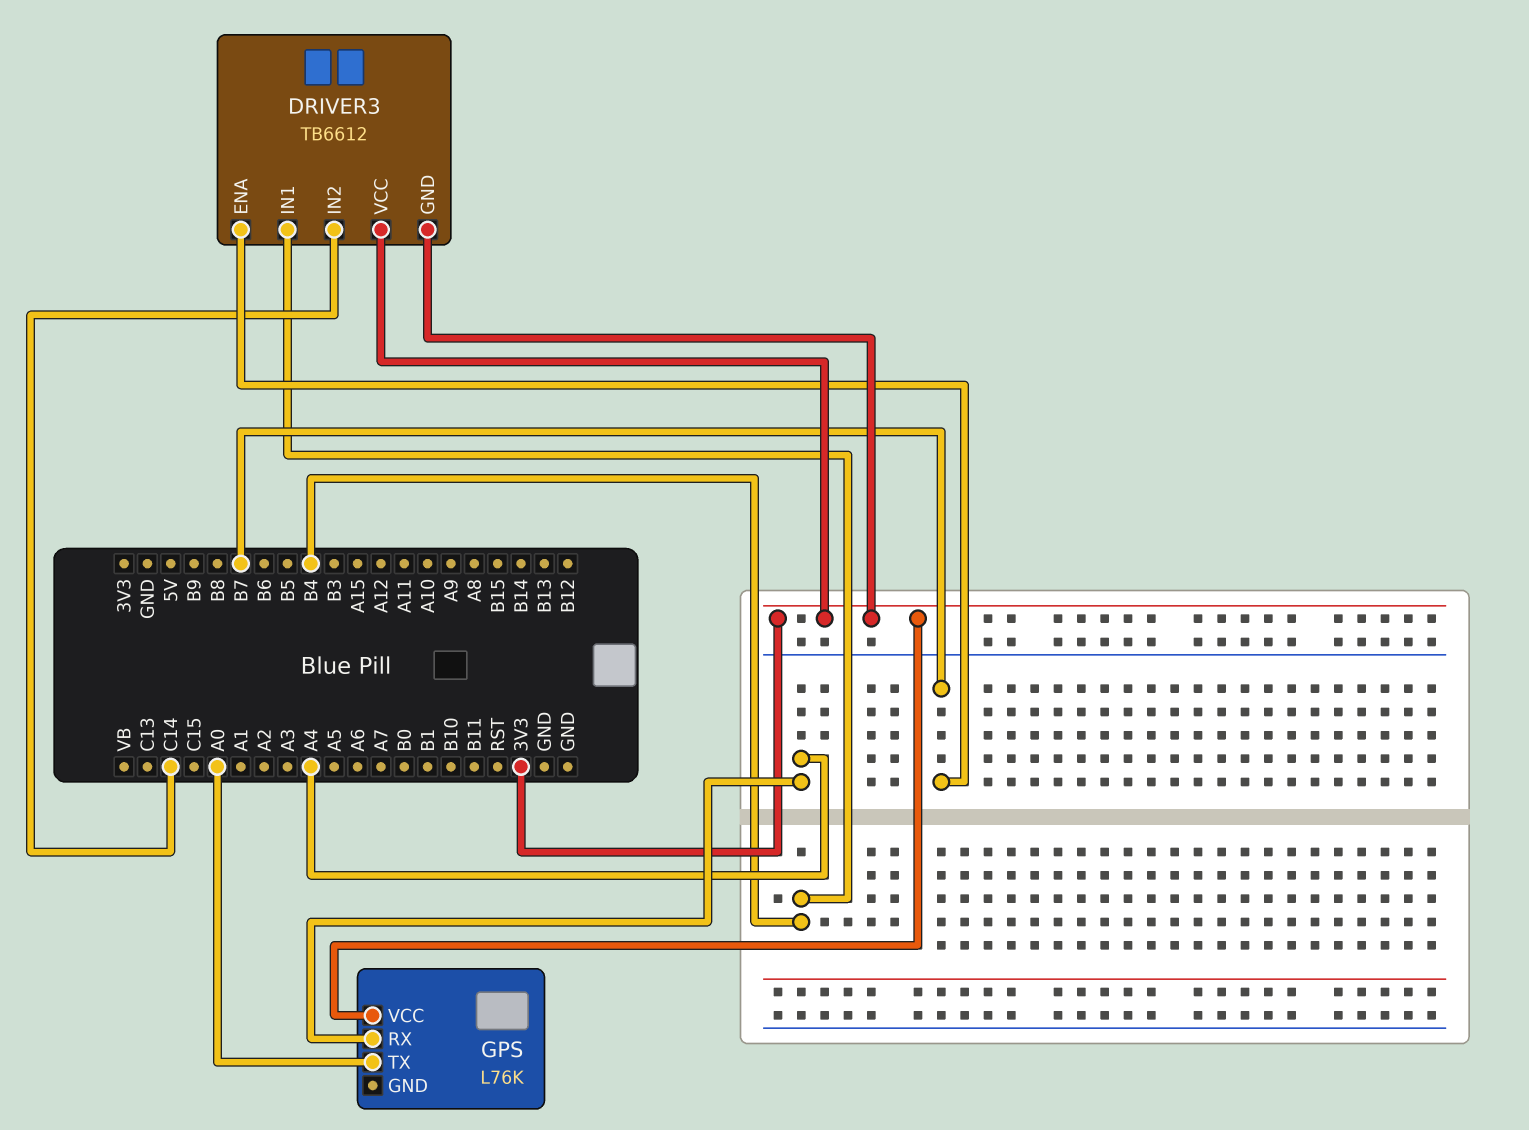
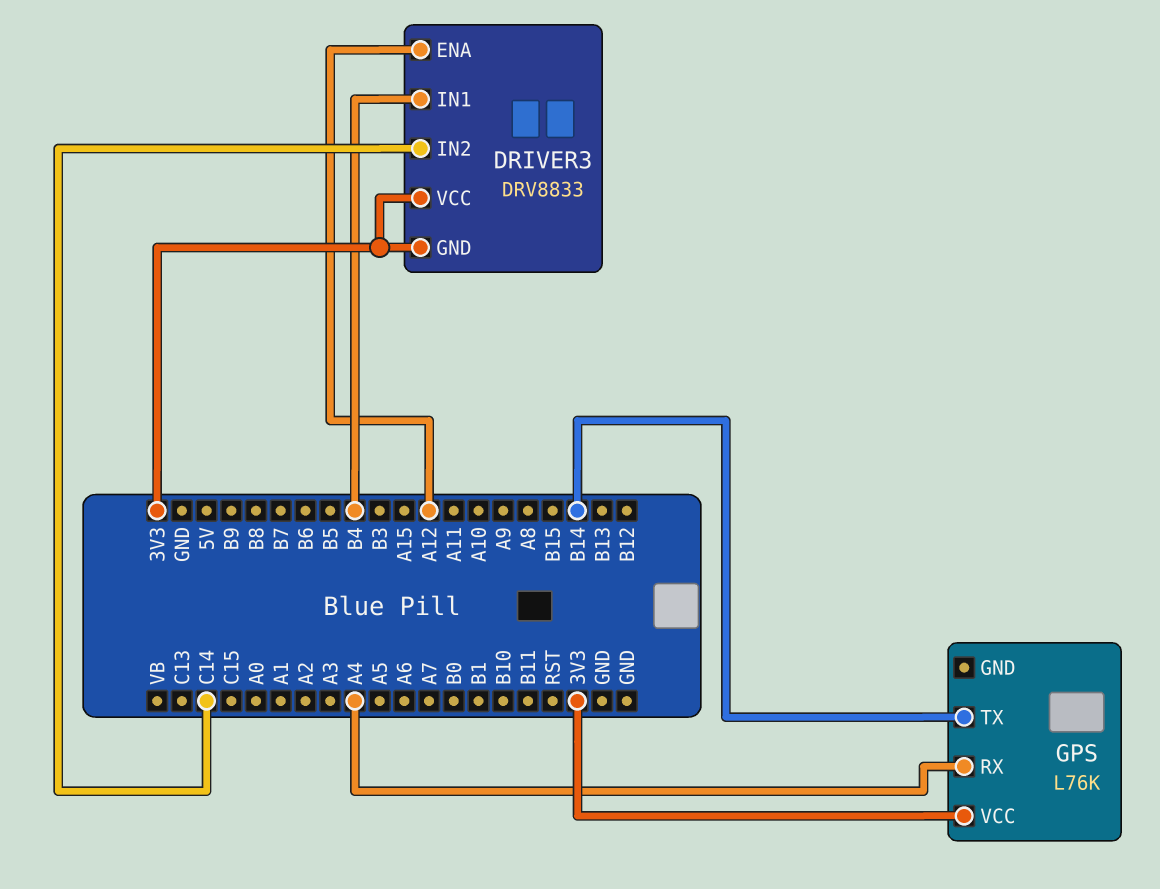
DRIVER3: TB6612 -> DRV8833
DRIVER3 pin ENA: B7 -> A12
GPS pin TX: A0 -> B14

